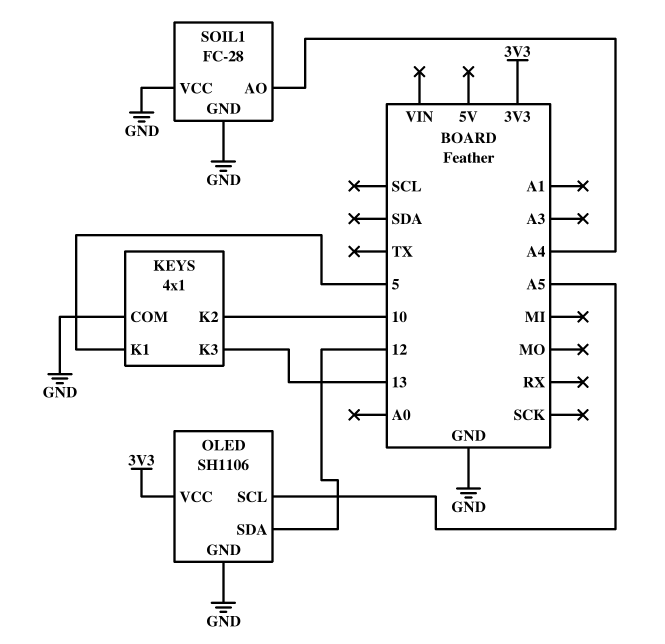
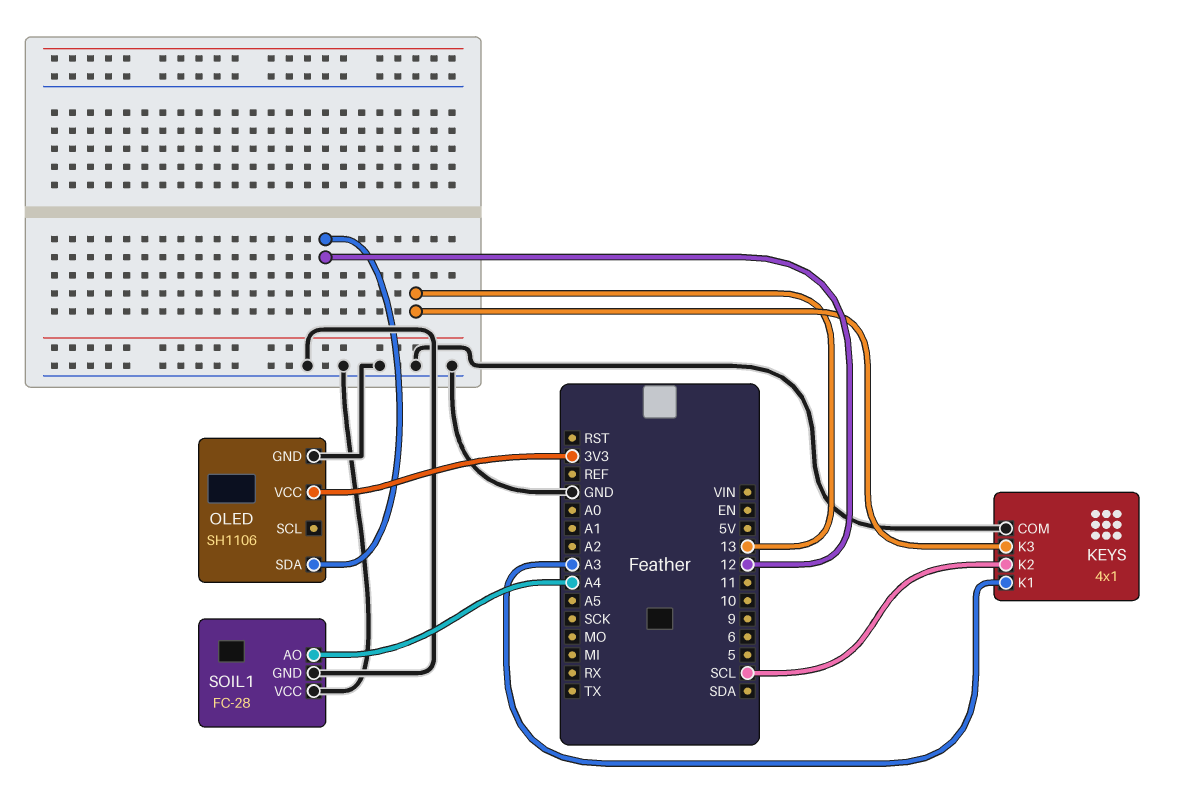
KEYS pin K1: 5 -> A3
KEYS pin K2: 10 -> SCL
OLED pin SCL: A5 -> none

